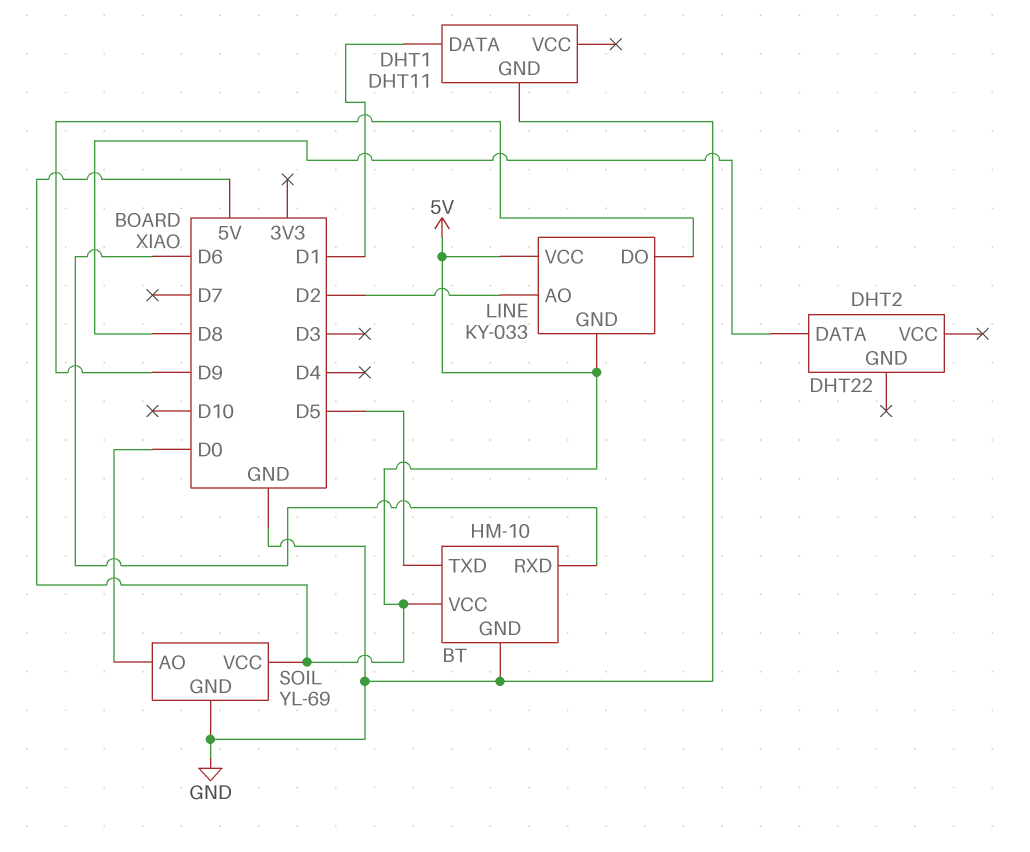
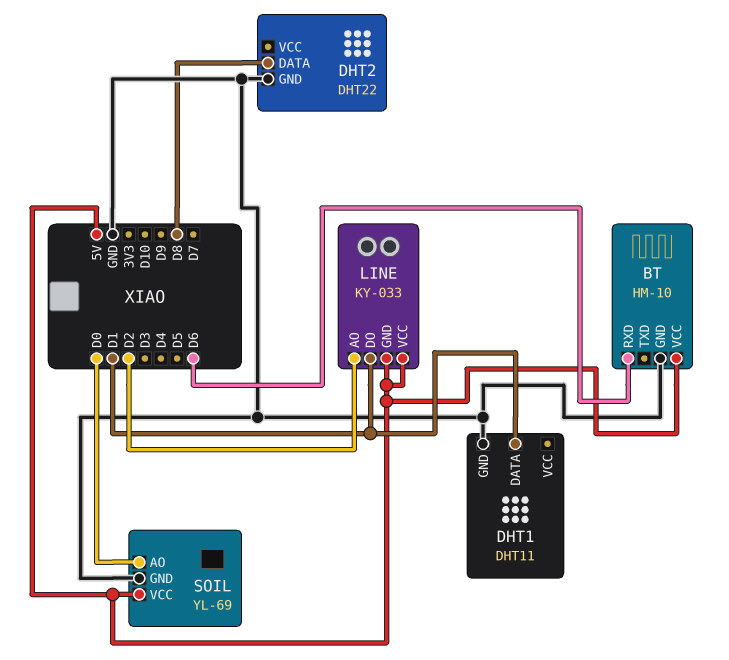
BT pin TXD: D5 -> none
DHT2 pin GND: none -> GND
LINE pin DO: D9 -> D1

